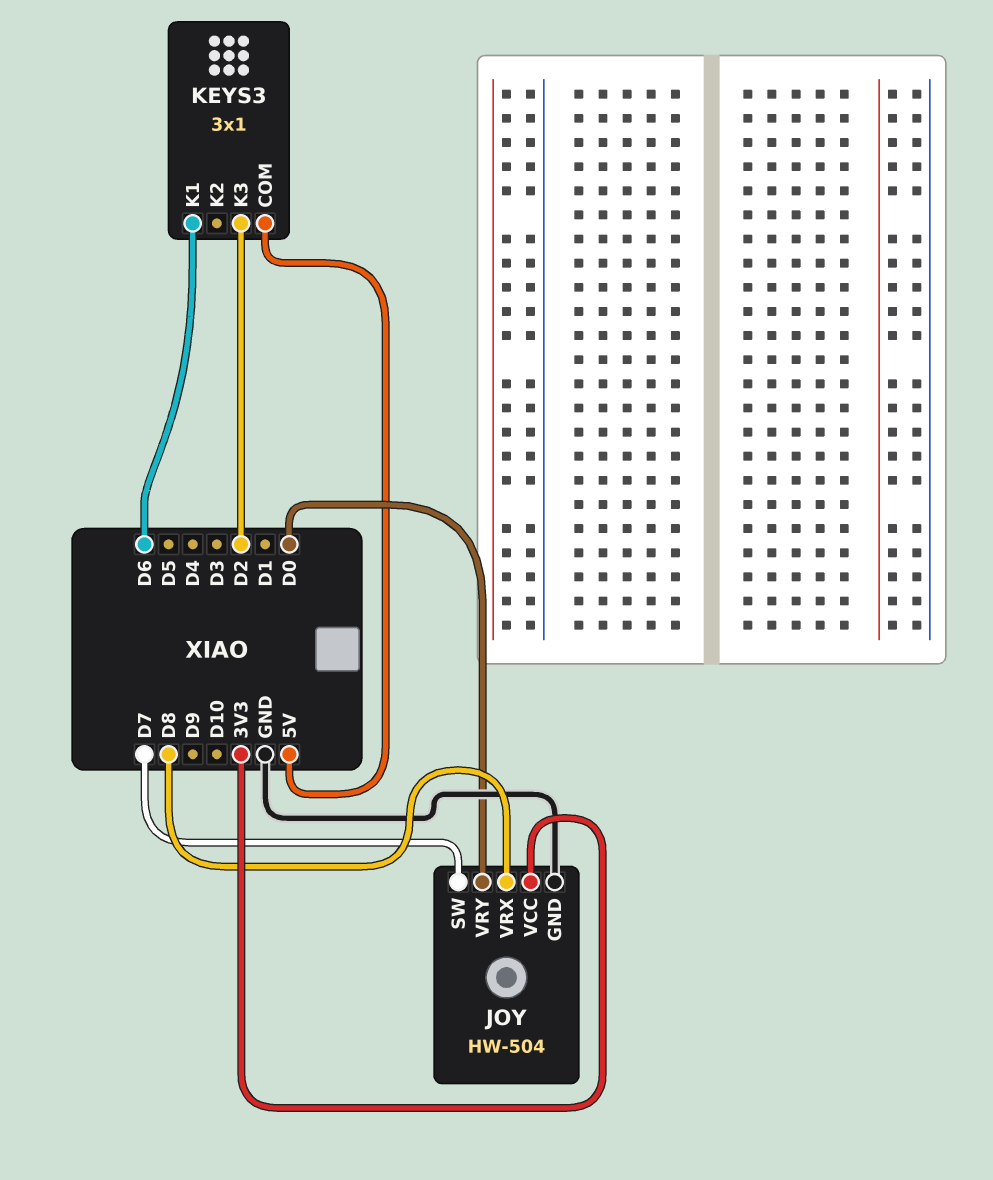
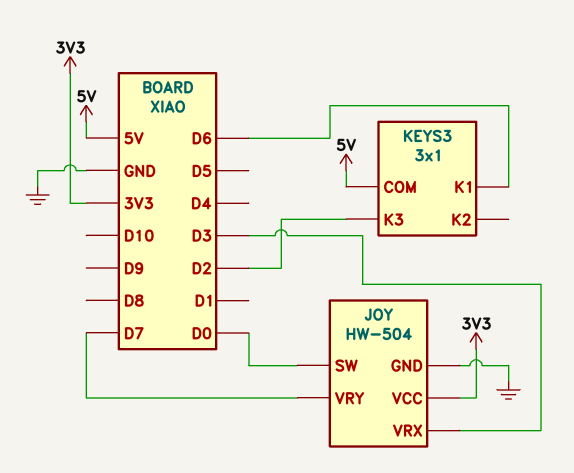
JOY pin SW: D7 -> D0
JOY pin VRX: D8 -> D3
JOY pin VRY: D0 -> D7

